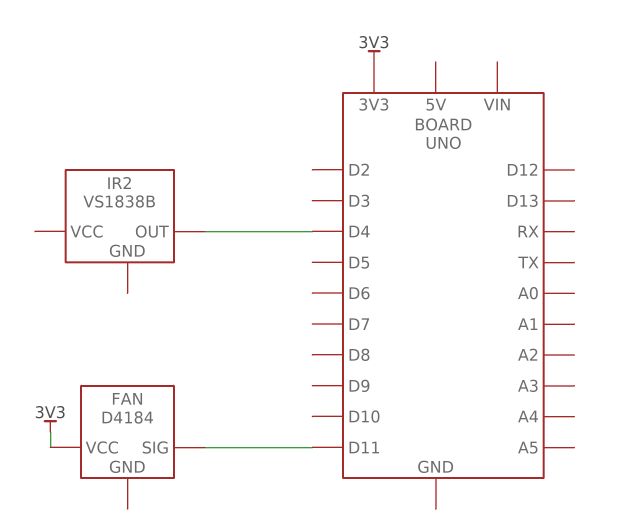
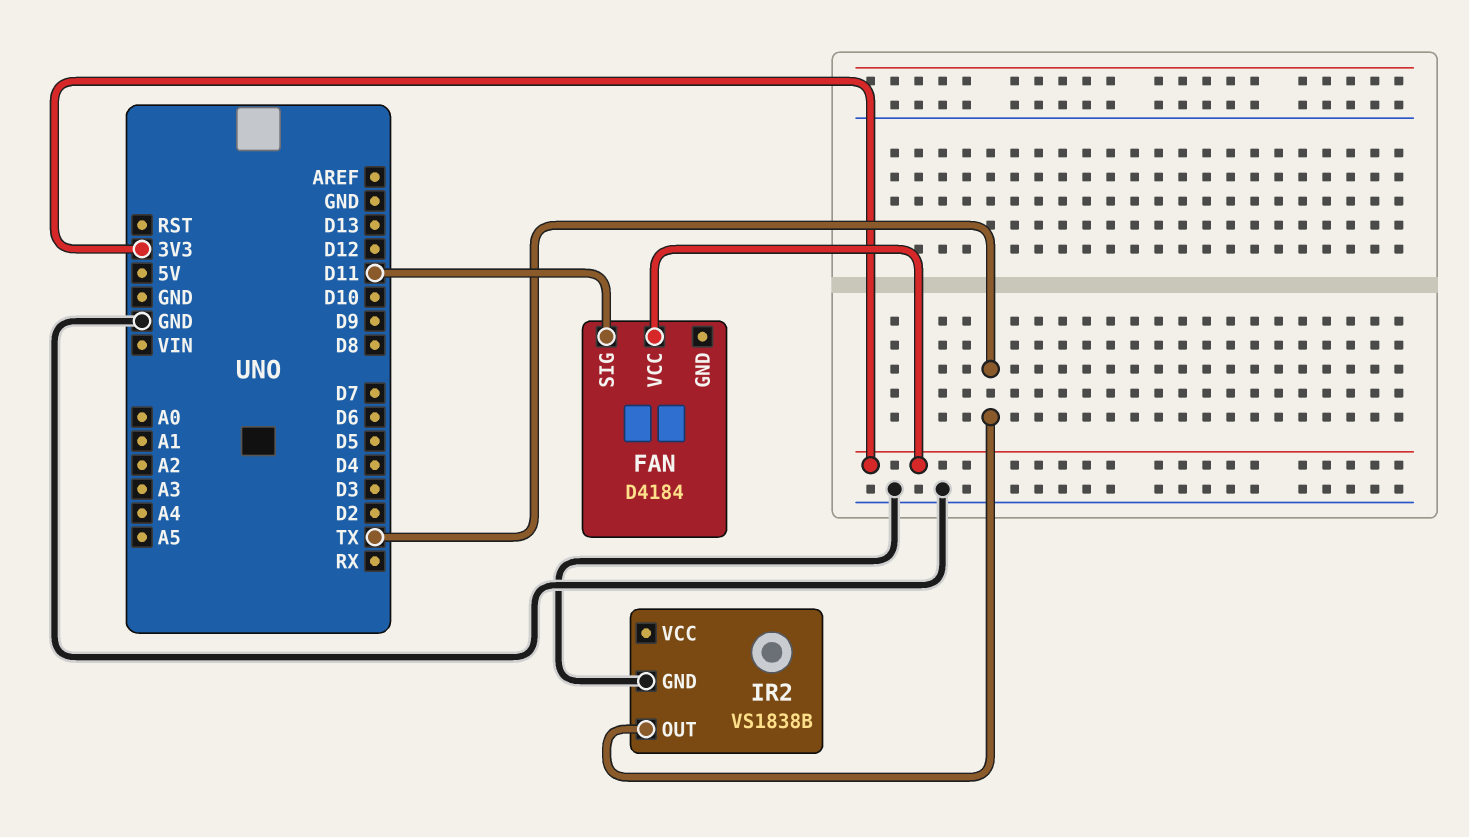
IR2 pin GND: none -> GND
IR2 pin OUT: D4 -> TX

